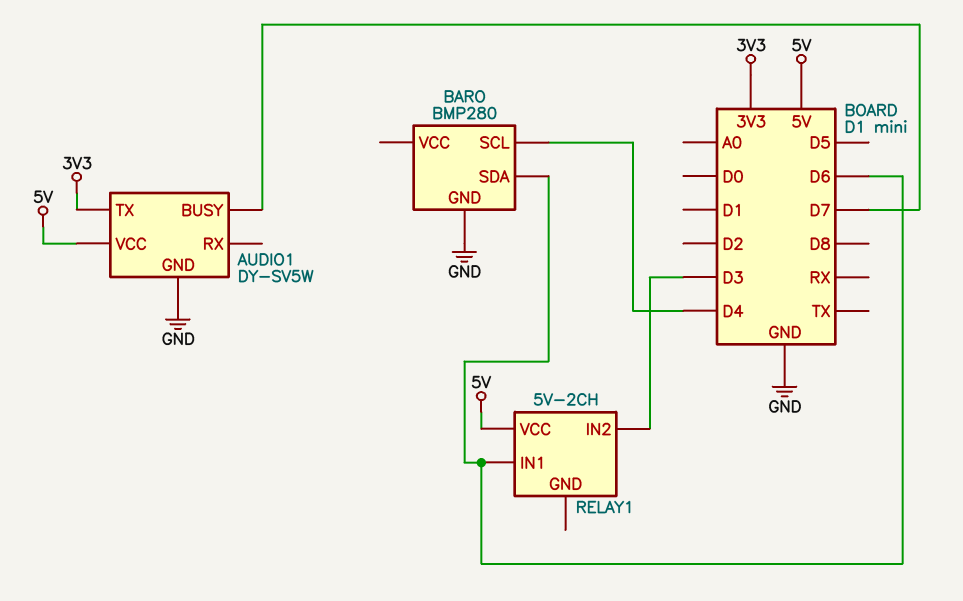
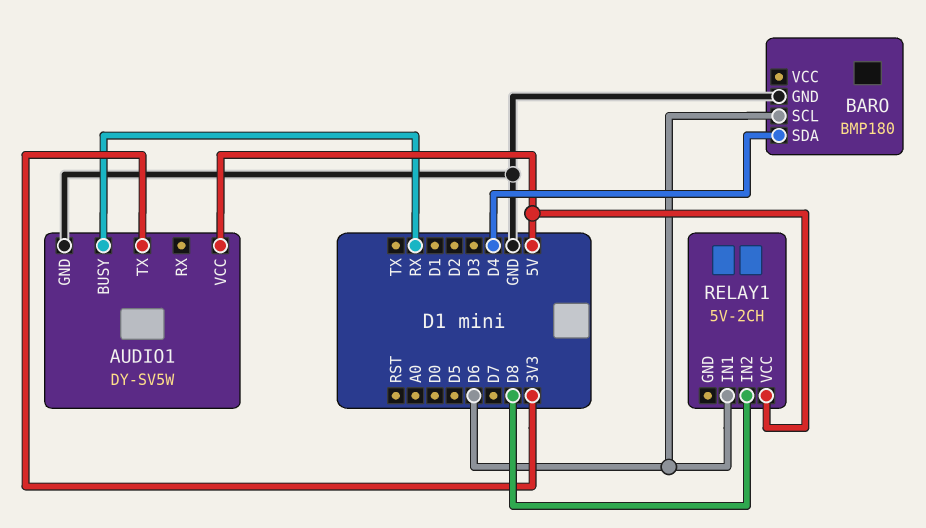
AUDIO1 pin BUSY: D7 -> RX
BARO: BMP280 -> BMP180
BARO pin SCL: D4 -> D6
BARO pin SDA: D6 -> D4
RELAY1 pin IN2: D3 -> D8

